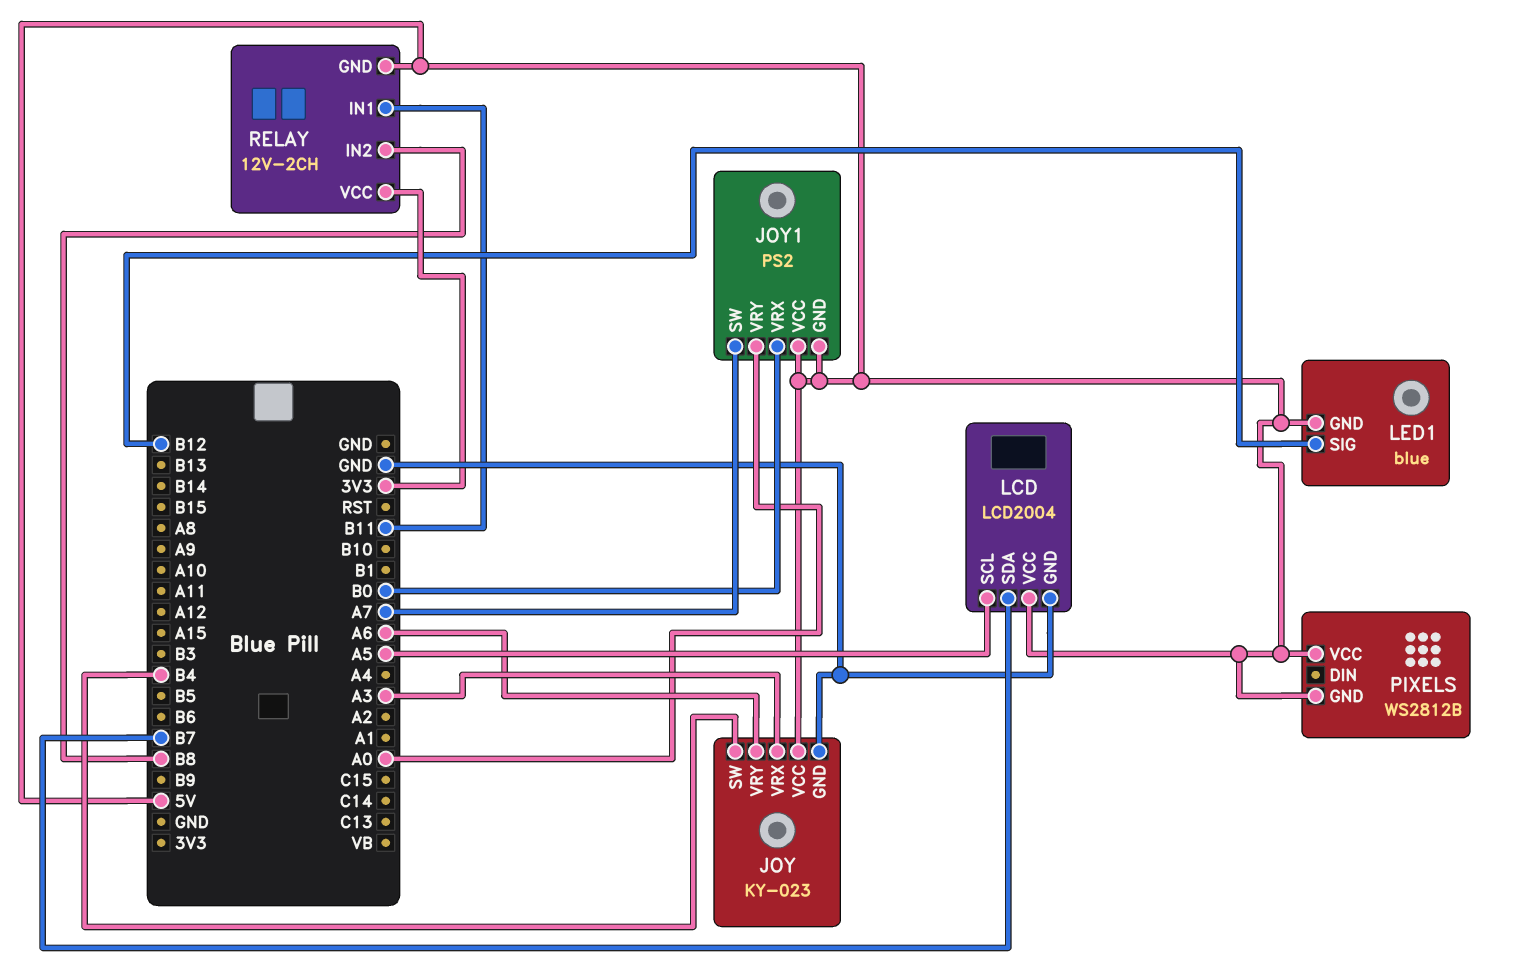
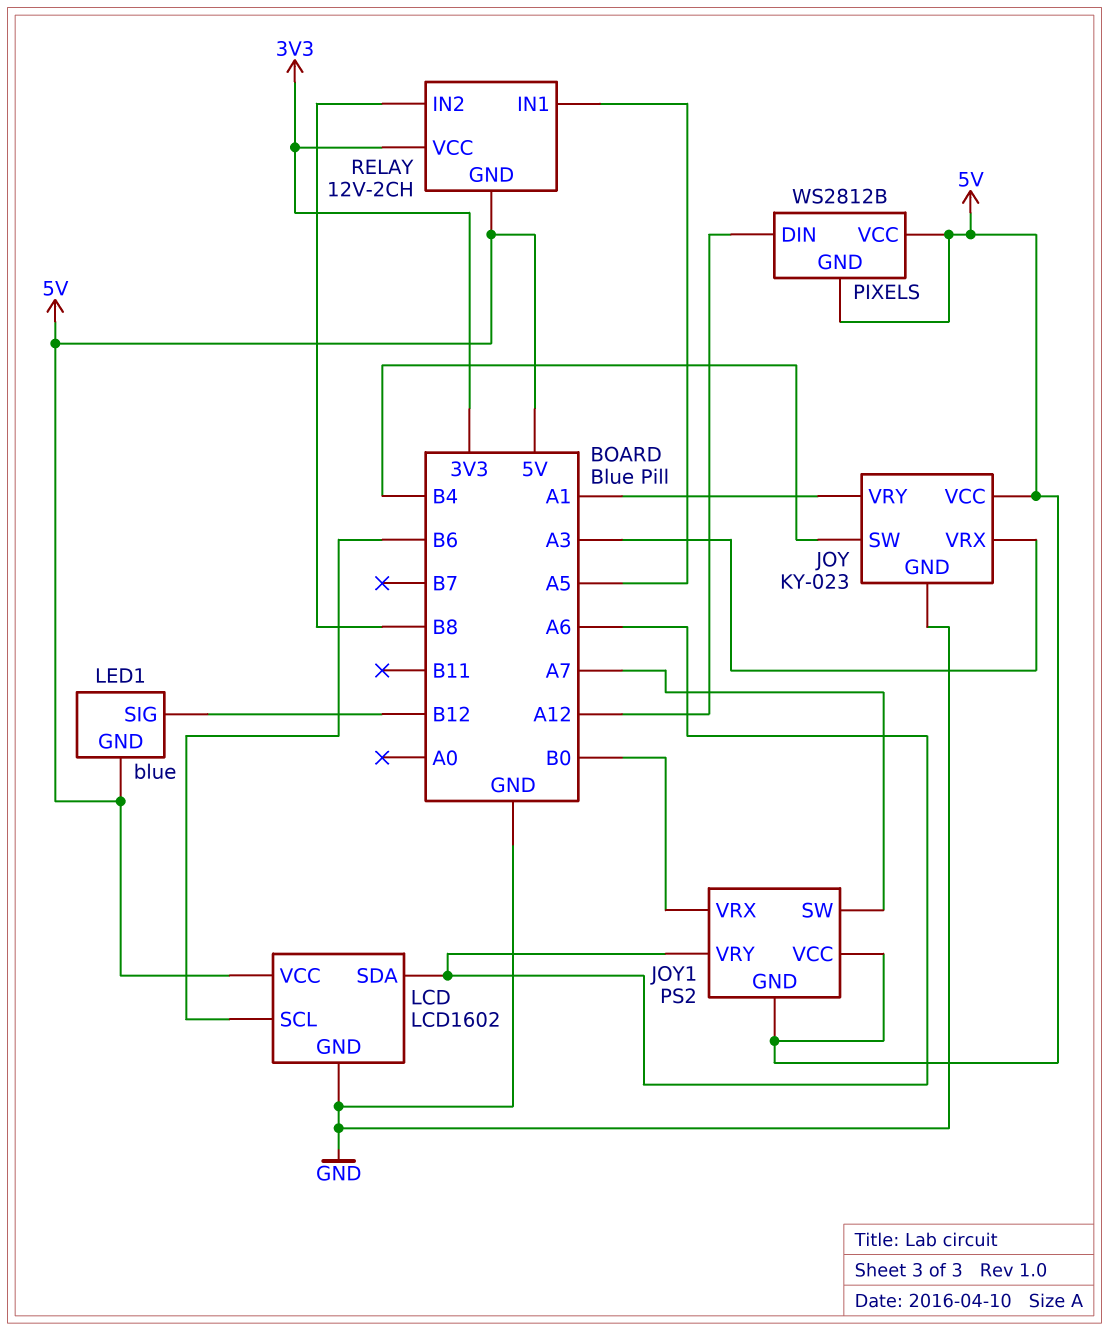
JOY pin VRY: A6 -> A1
JOY1 pin VRY: A0 -> A6
LCD: LCD2004 -> LCD1602
LCD pin SCL: A5 -> B6
LCD pin SDA: B7 -> A6
PIXELS pin DIN: none -> A12
RELAY pin IN1: B11 -> A5

